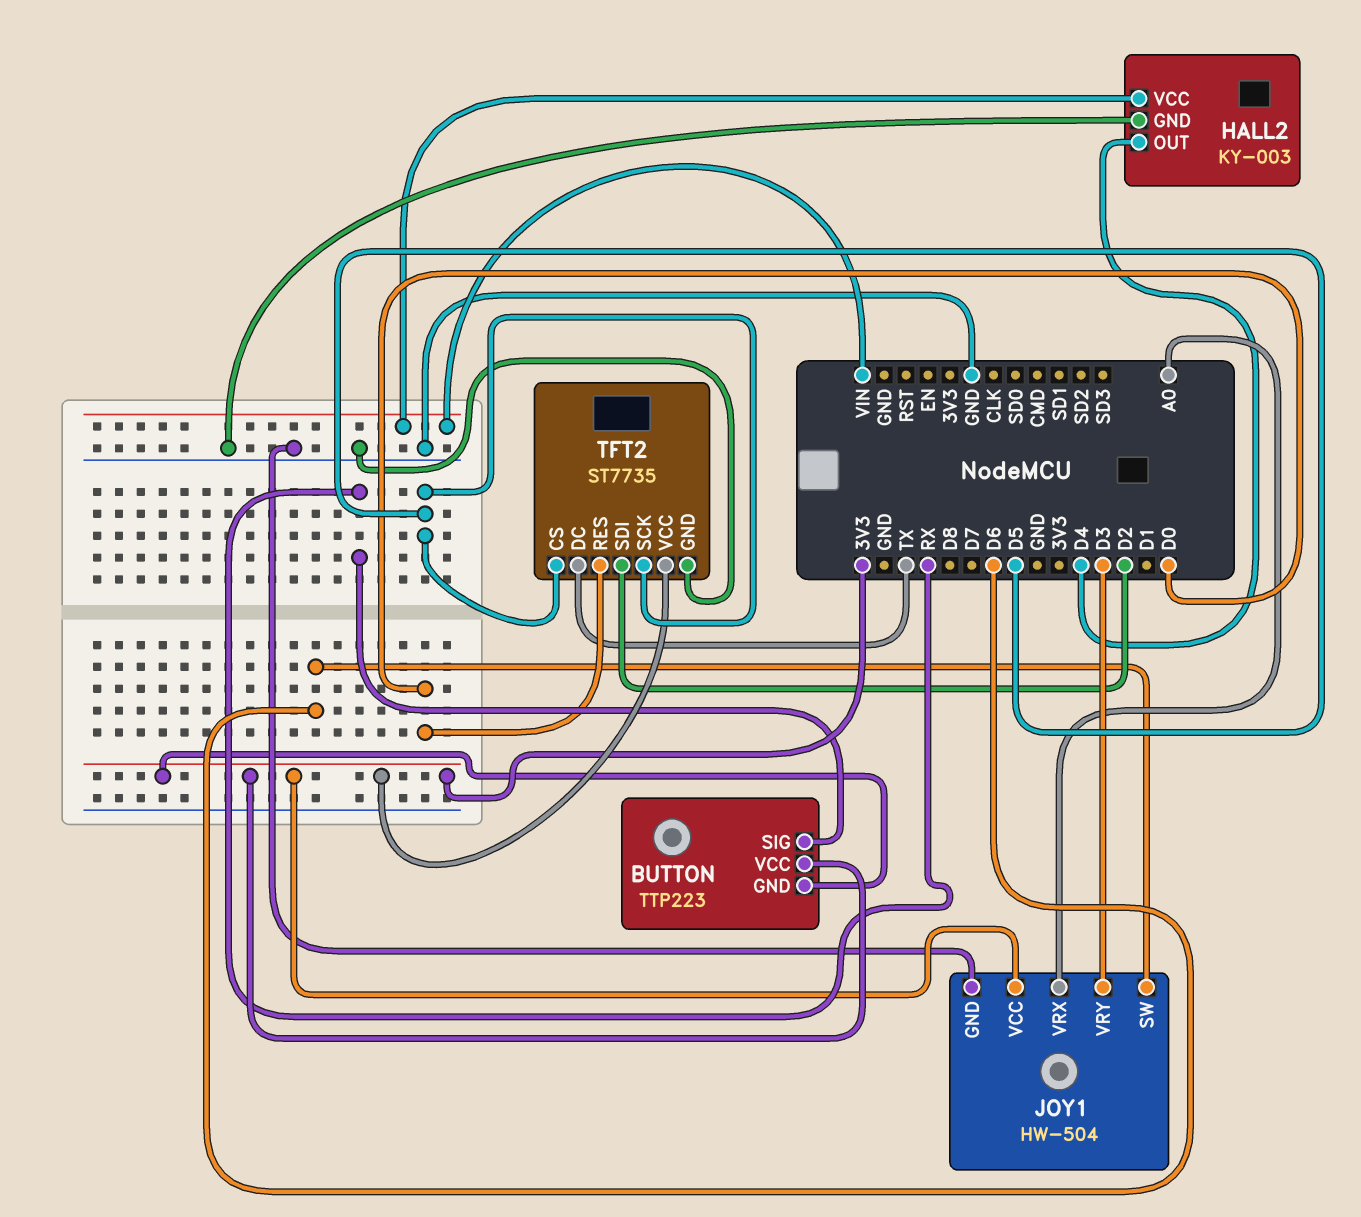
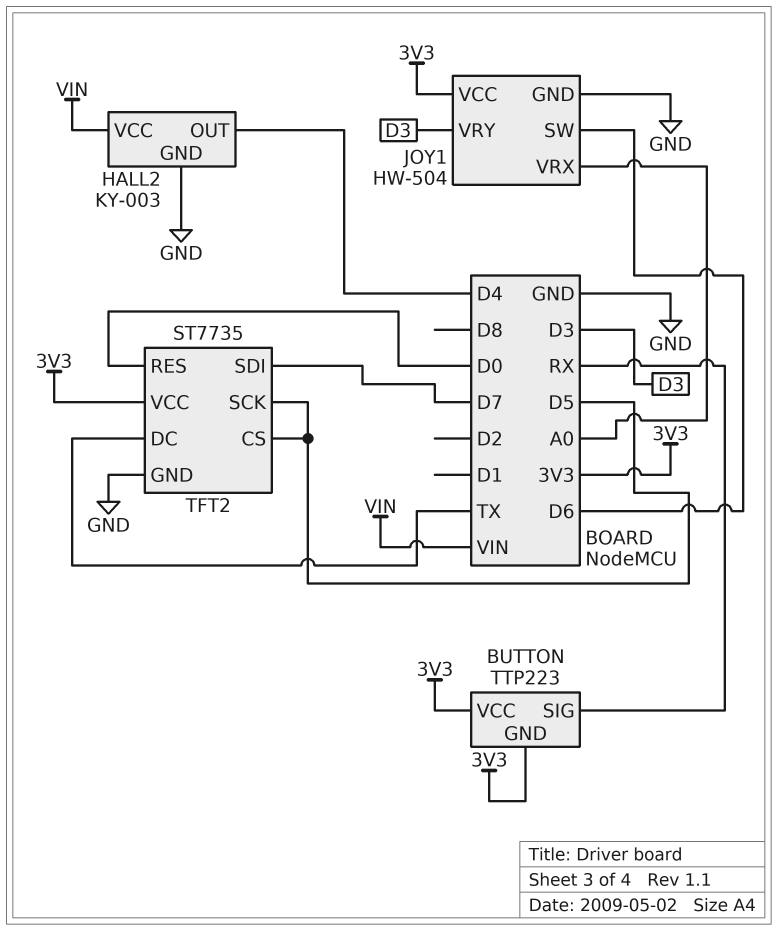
TFT2 pin SDI: D2 -> D7

